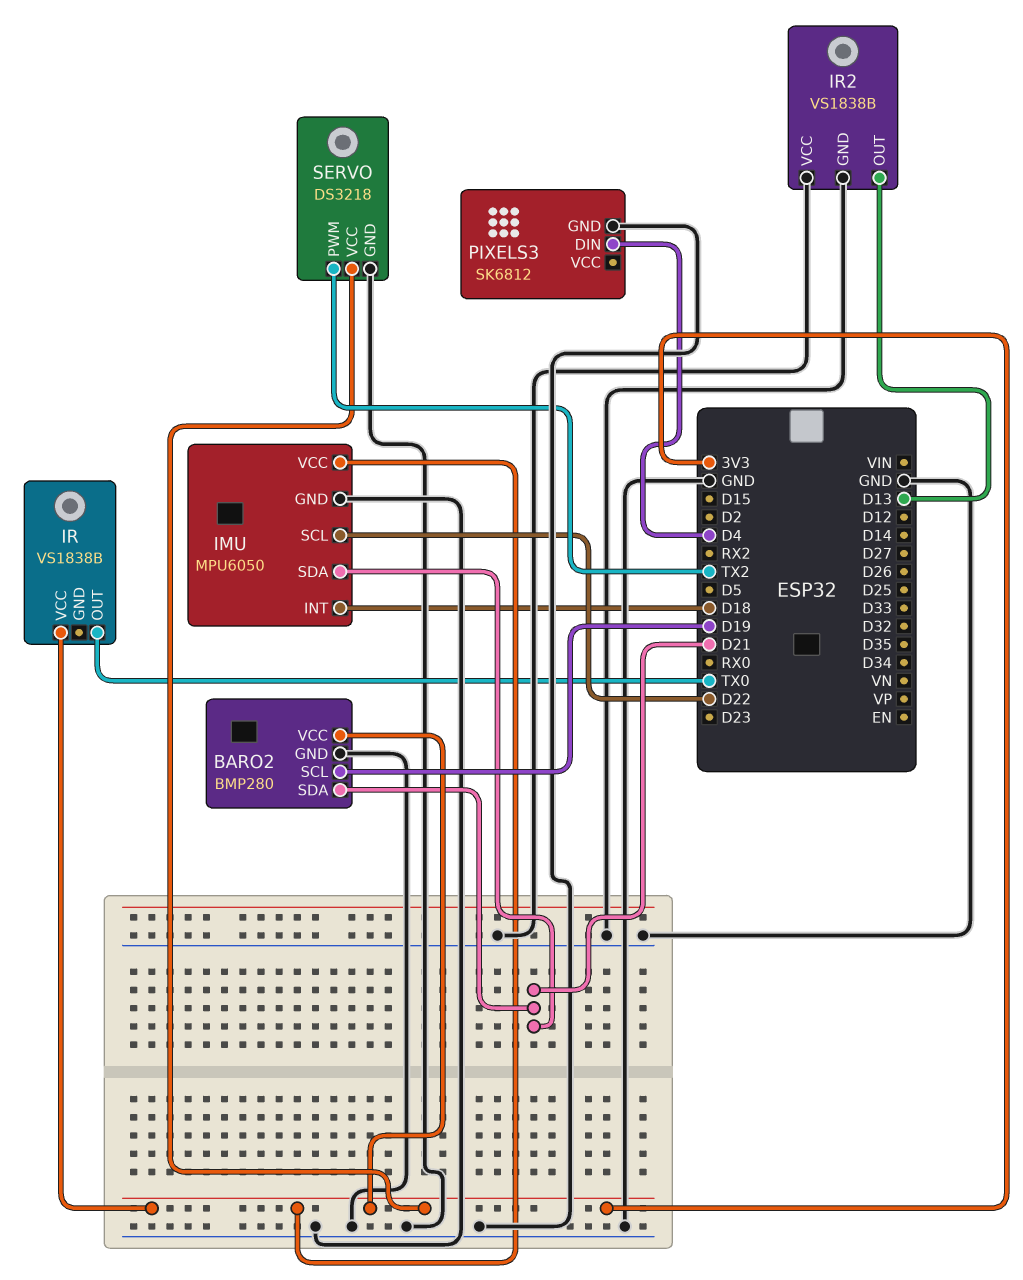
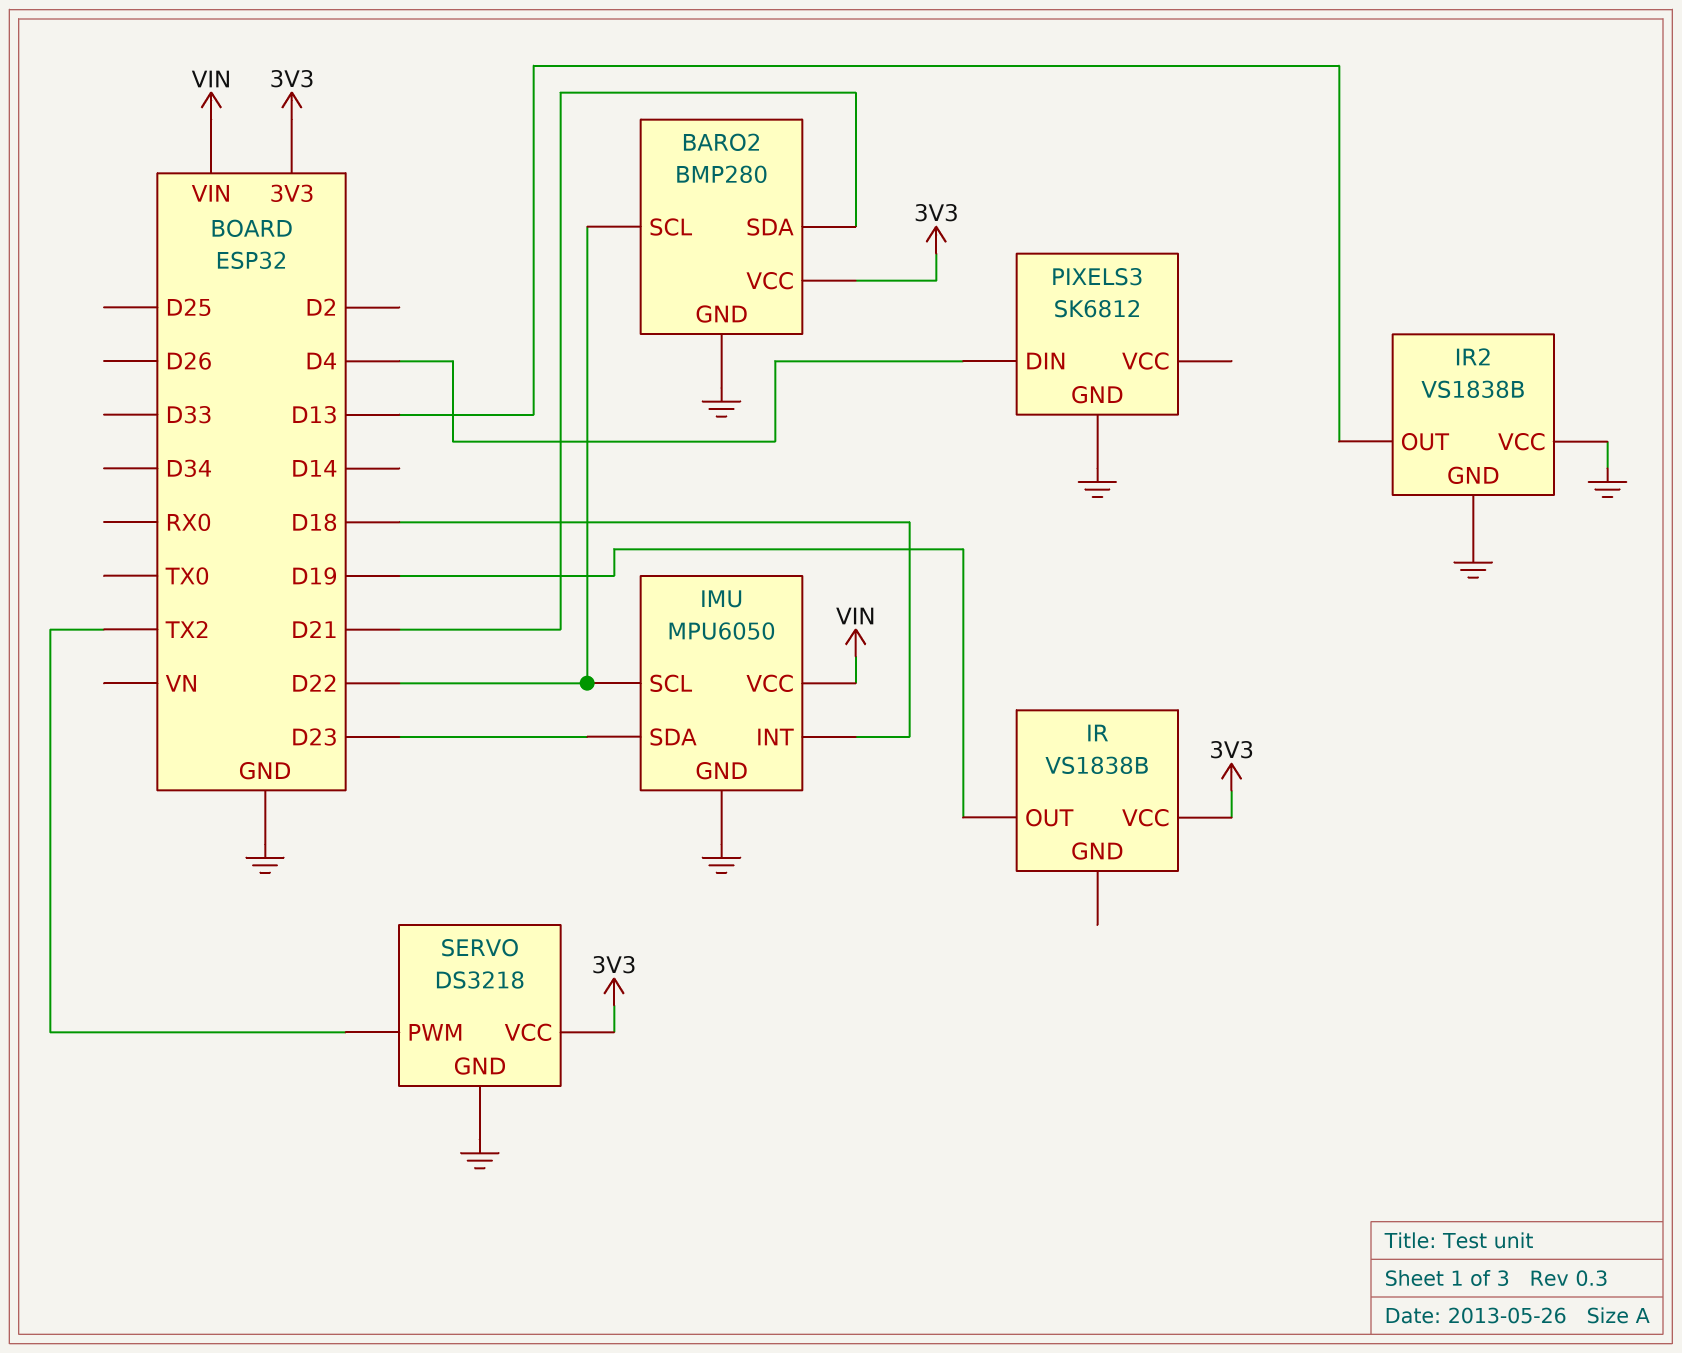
BARO2 pin SCL: D19 -> D22
IMU pin SDA: D21 -> D23
IMU pin VCC: 3V3 -> VIN
IR pin OUT: TX0 -> D19

